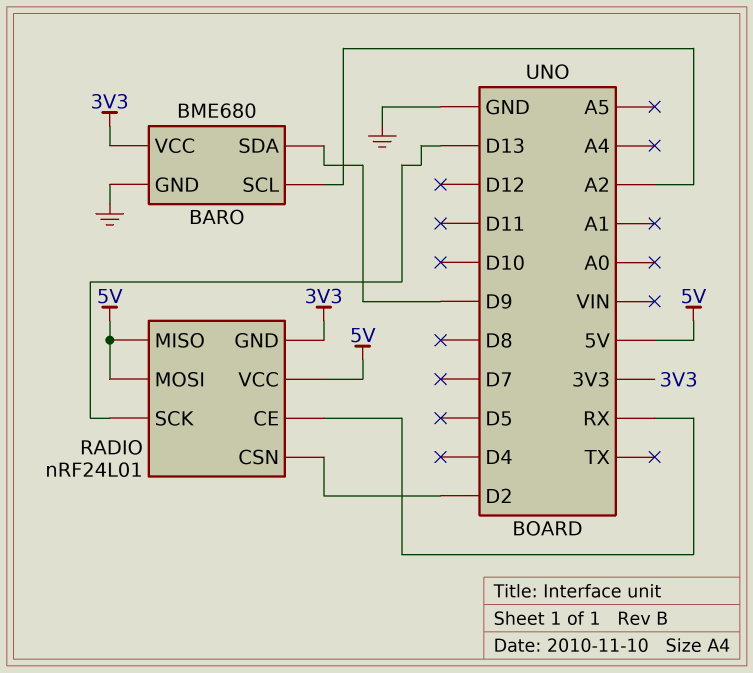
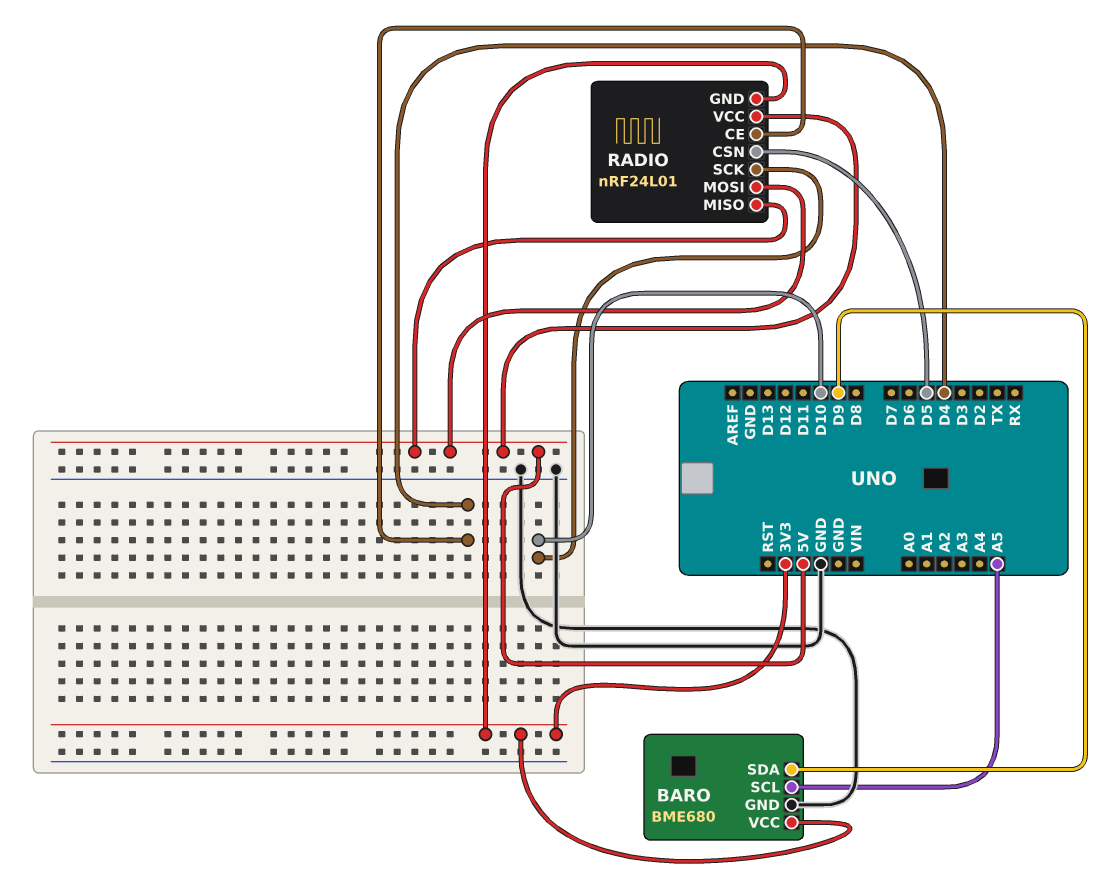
BARO pin SCL: A2 -> A5
RADIO pin CE: RX -> D4
RADIO pin CSN: D2 -> D5
RADIO pin SCK: D13 -> D10

